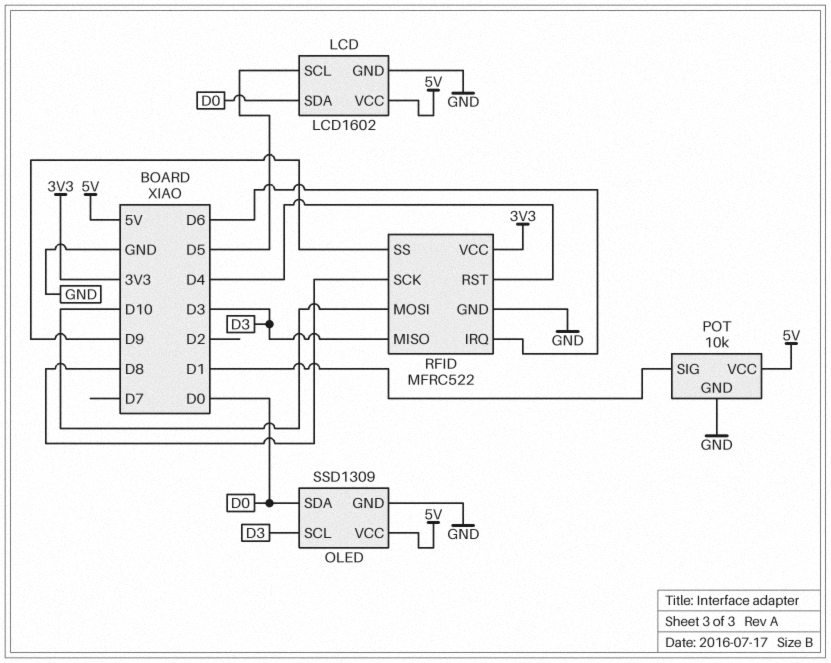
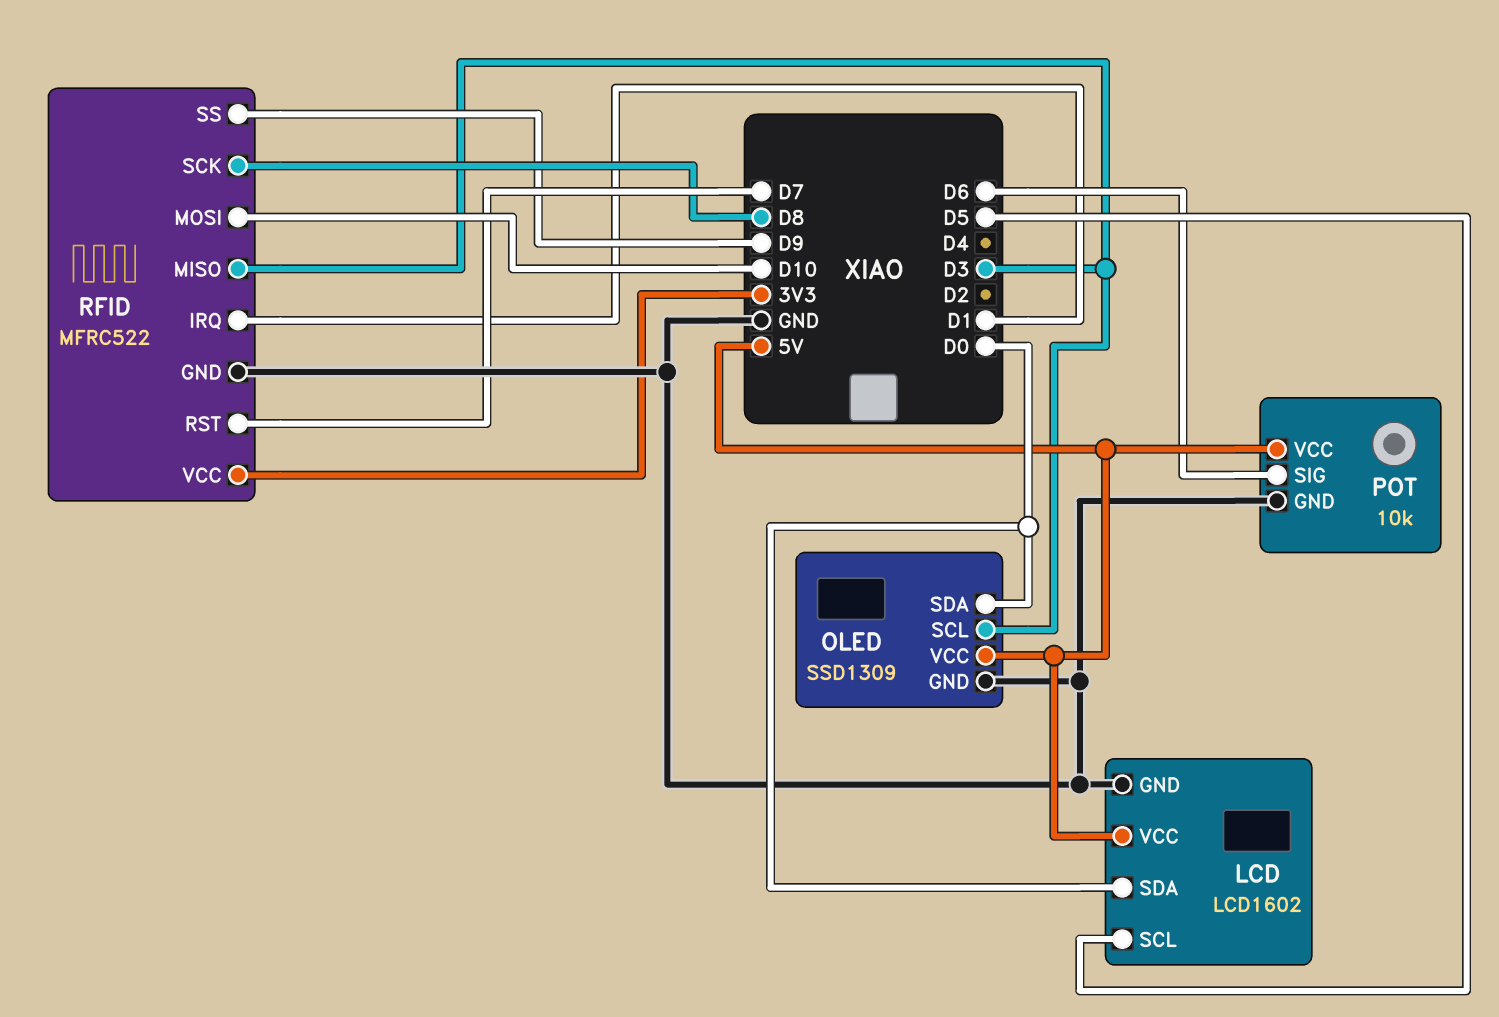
POT pin SIG: D1 -> D6
RFID pin IRQ: D6 -> D1
RFID pin RST: D4 -> D7

